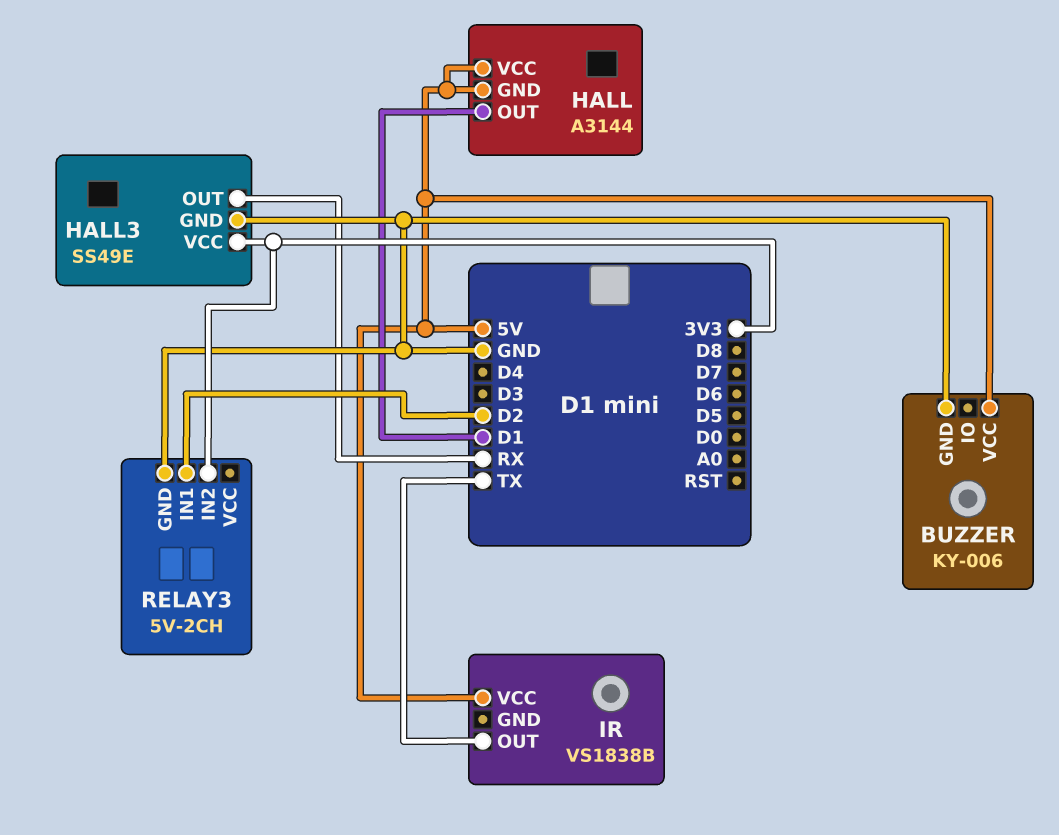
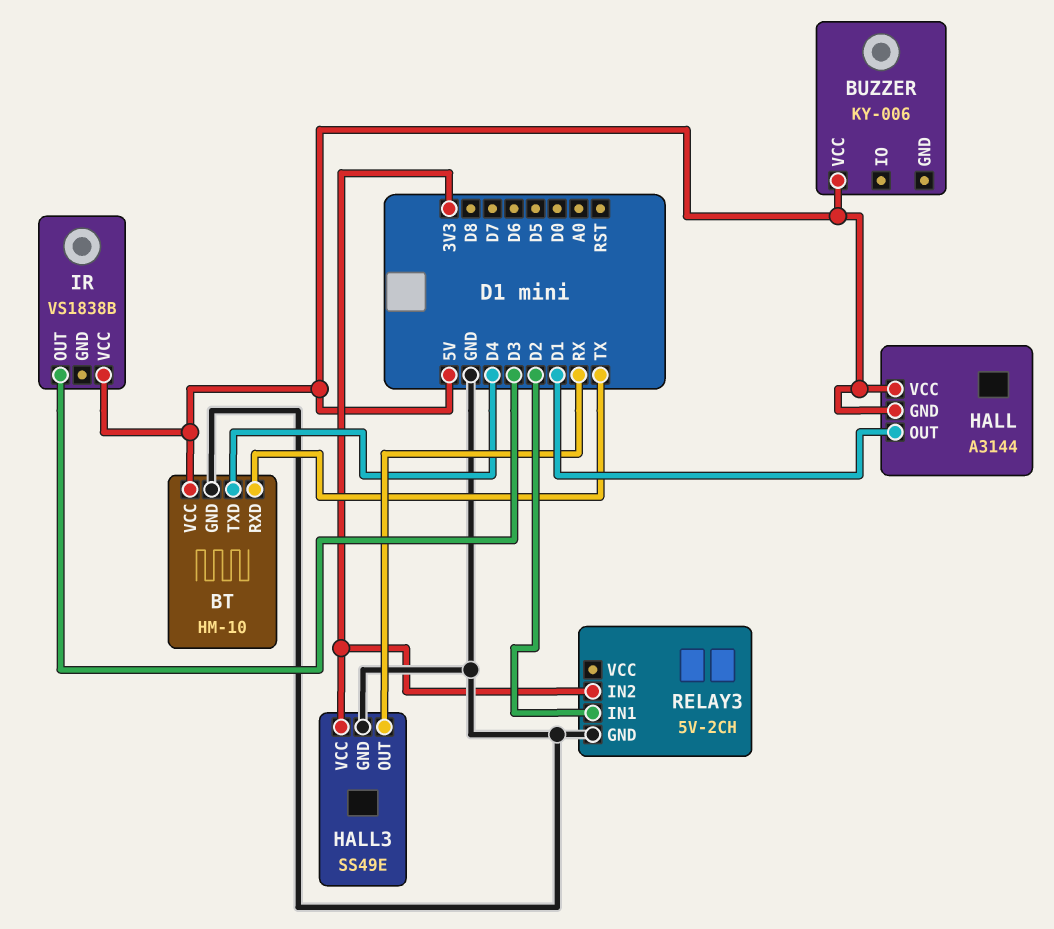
BT: none -> HM-10
BT pin GND: none -> GND
BT pin RXD: none -> TX
BT pin TXD: none -> D4
BT pin VCC: none -> 5V
BUZZER pin GND: GND -> none
IR pin OUT: TX -> D3

